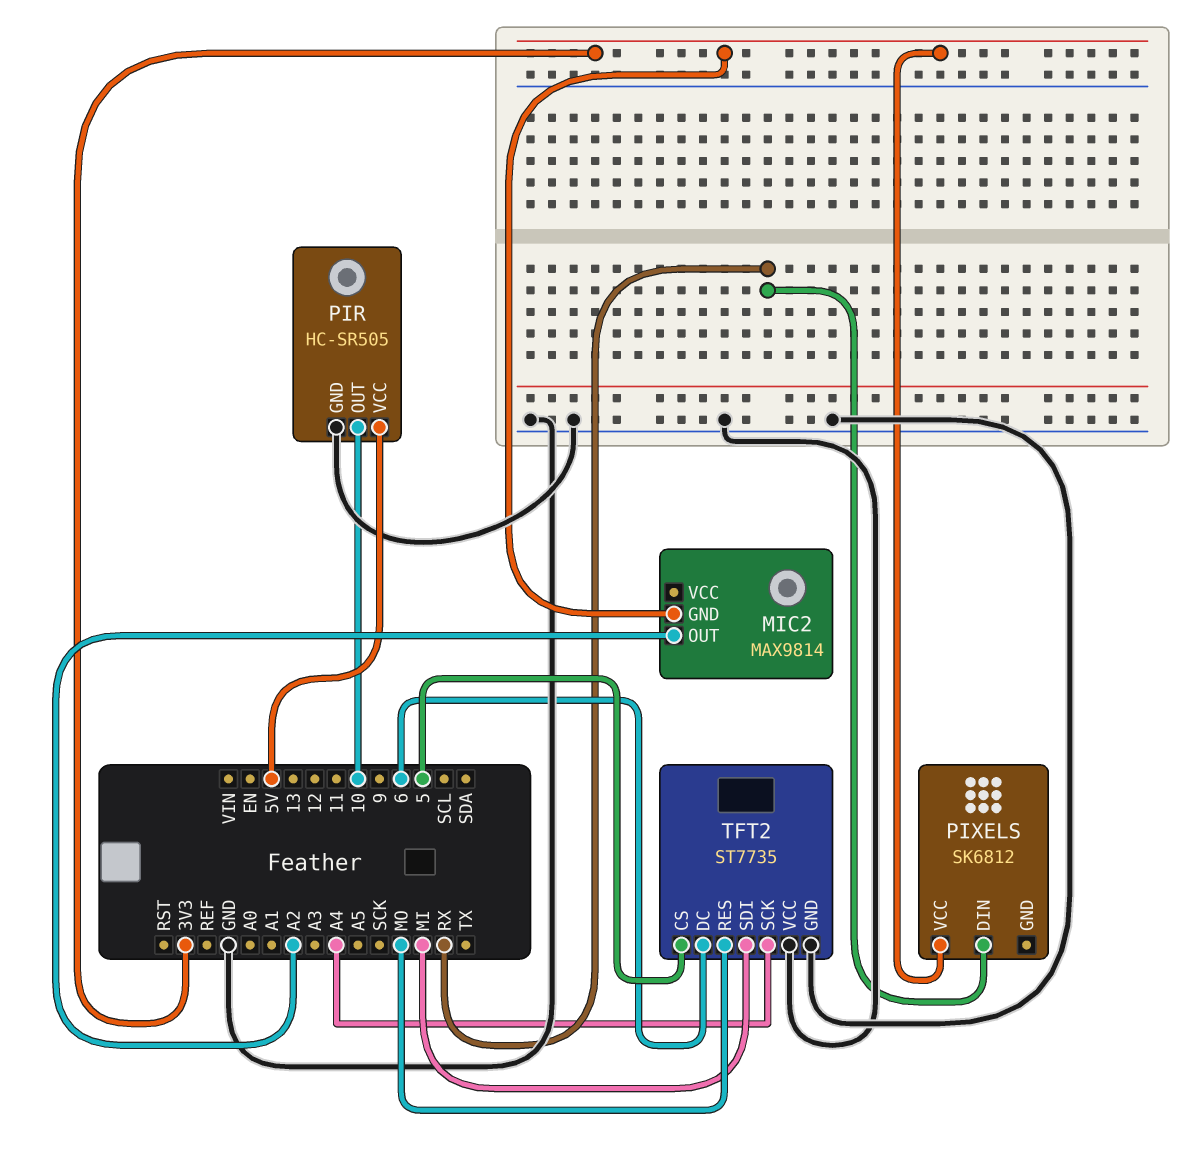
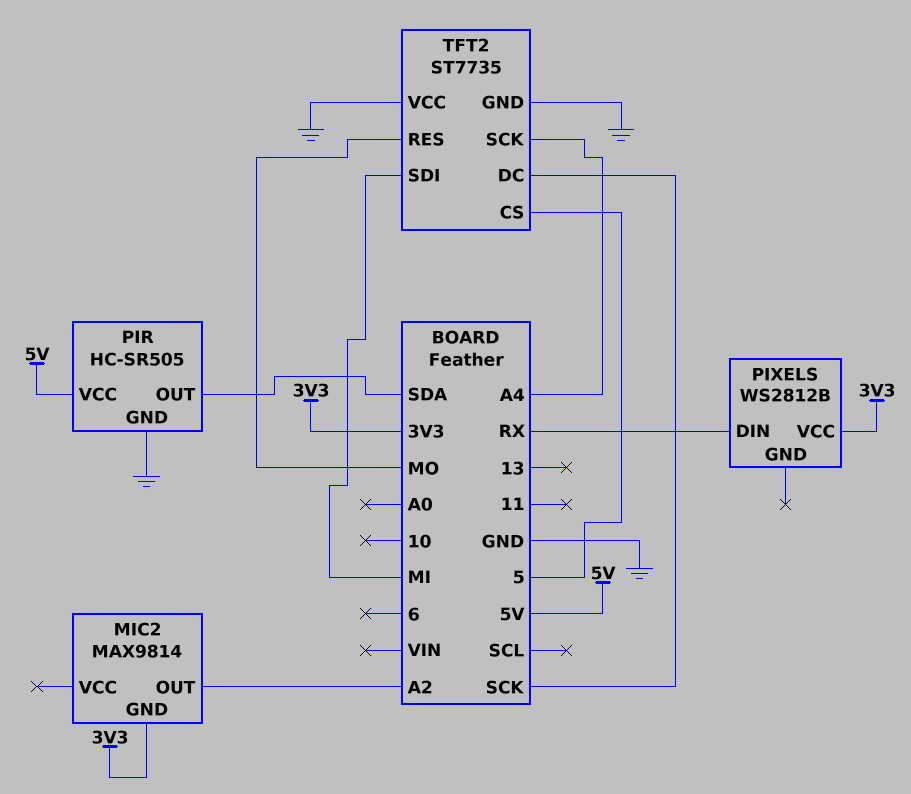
PIR pin OUT: 10 -> SDA
PIXELS: SK6812 -> WS2812B
TFT2 pin DC: 6 -> SCK

